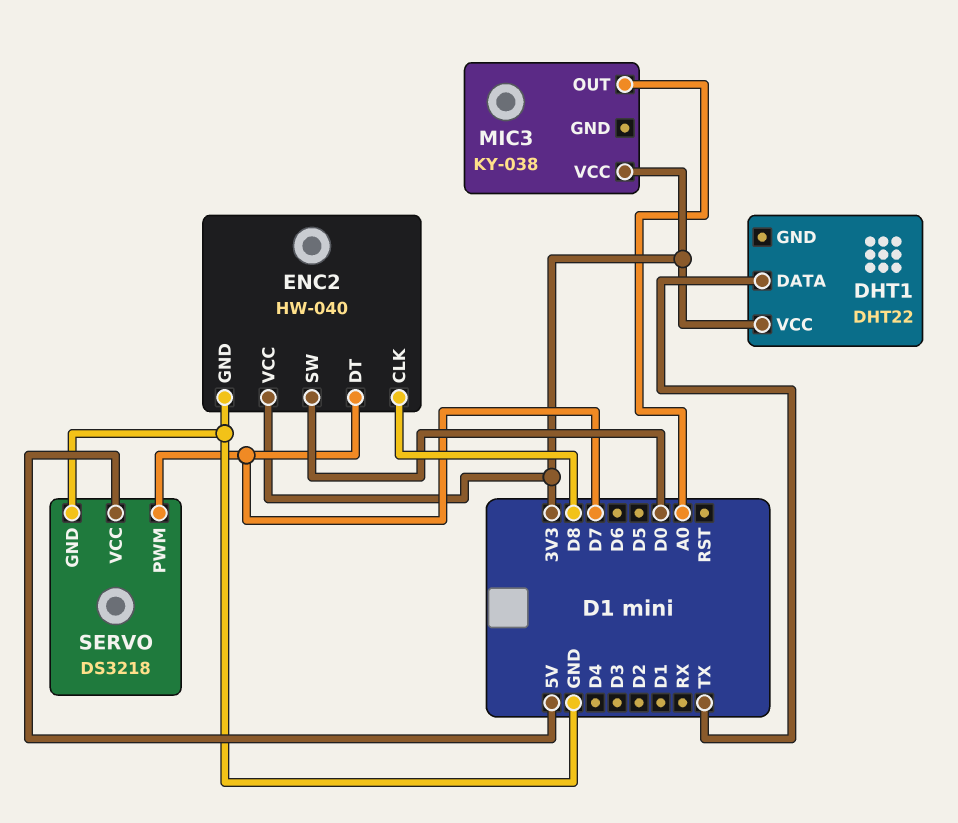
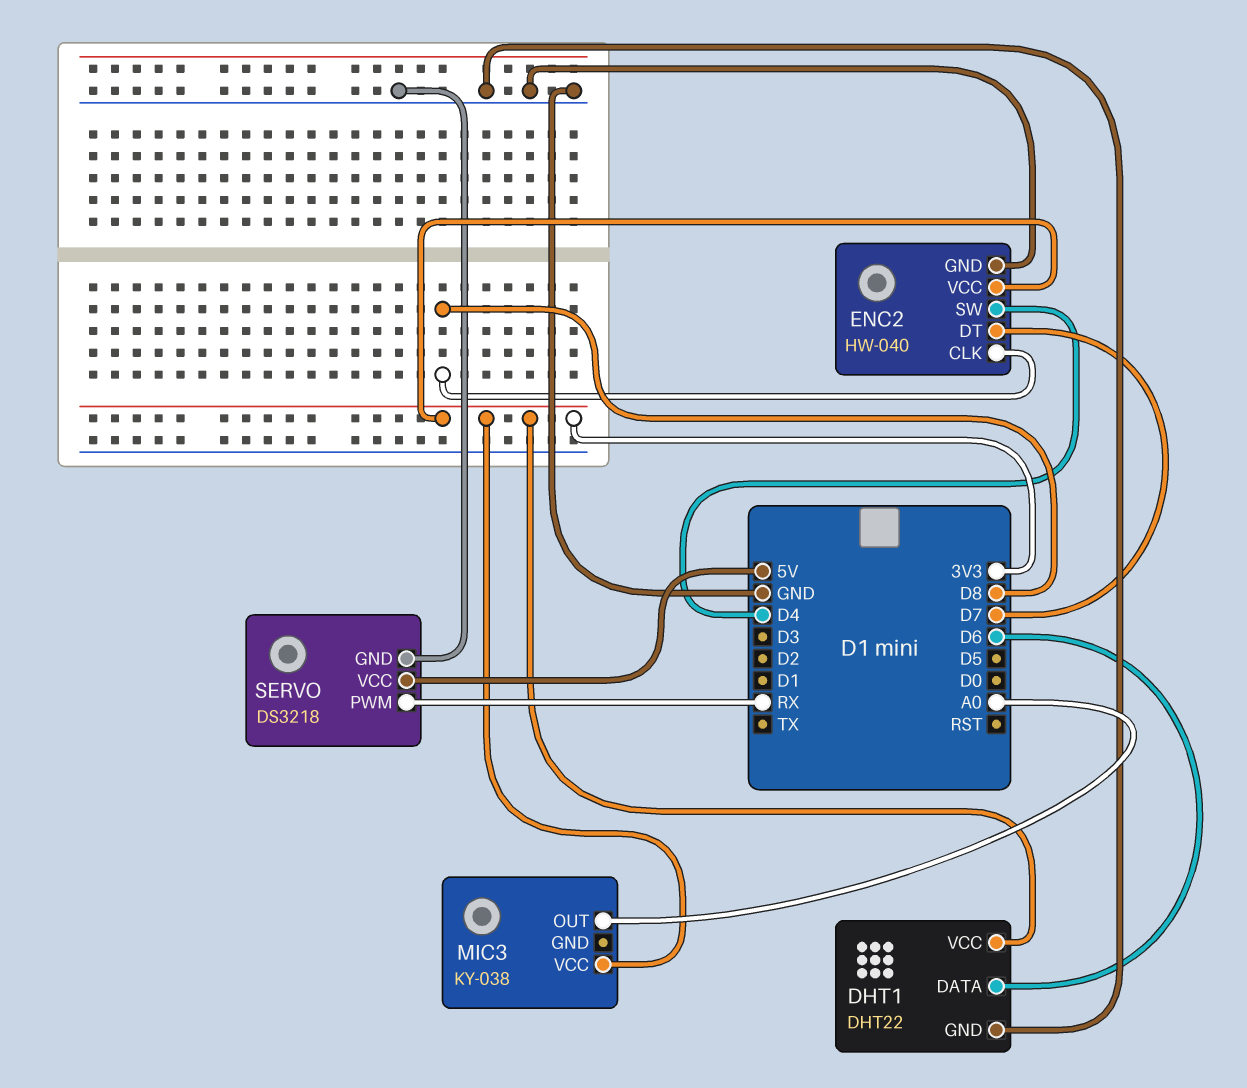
DHT1 pin DATA: TX -> D6
DHT1 pin GND: none -> GND
ENC2 pin SW: D0 -> D4
SERVO pin PWM: D7 -> RX

